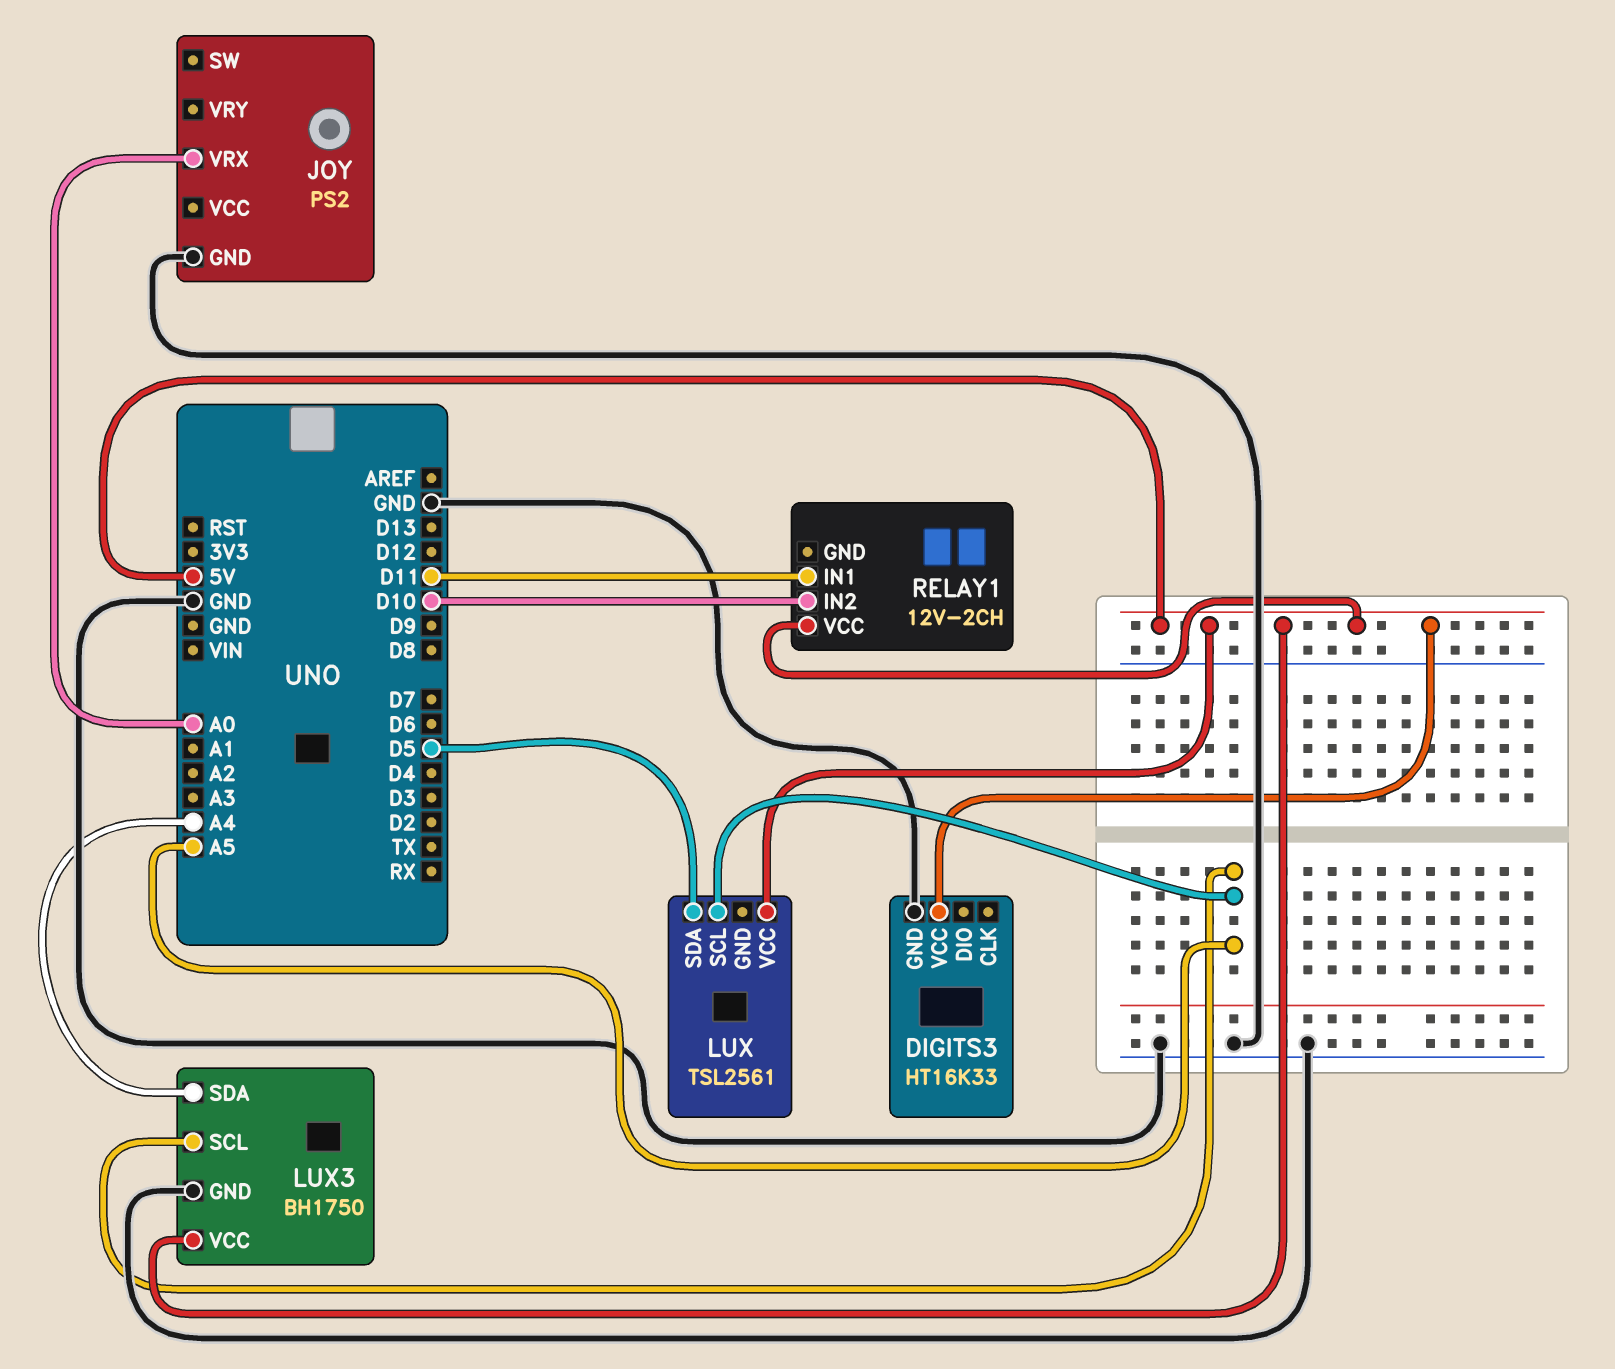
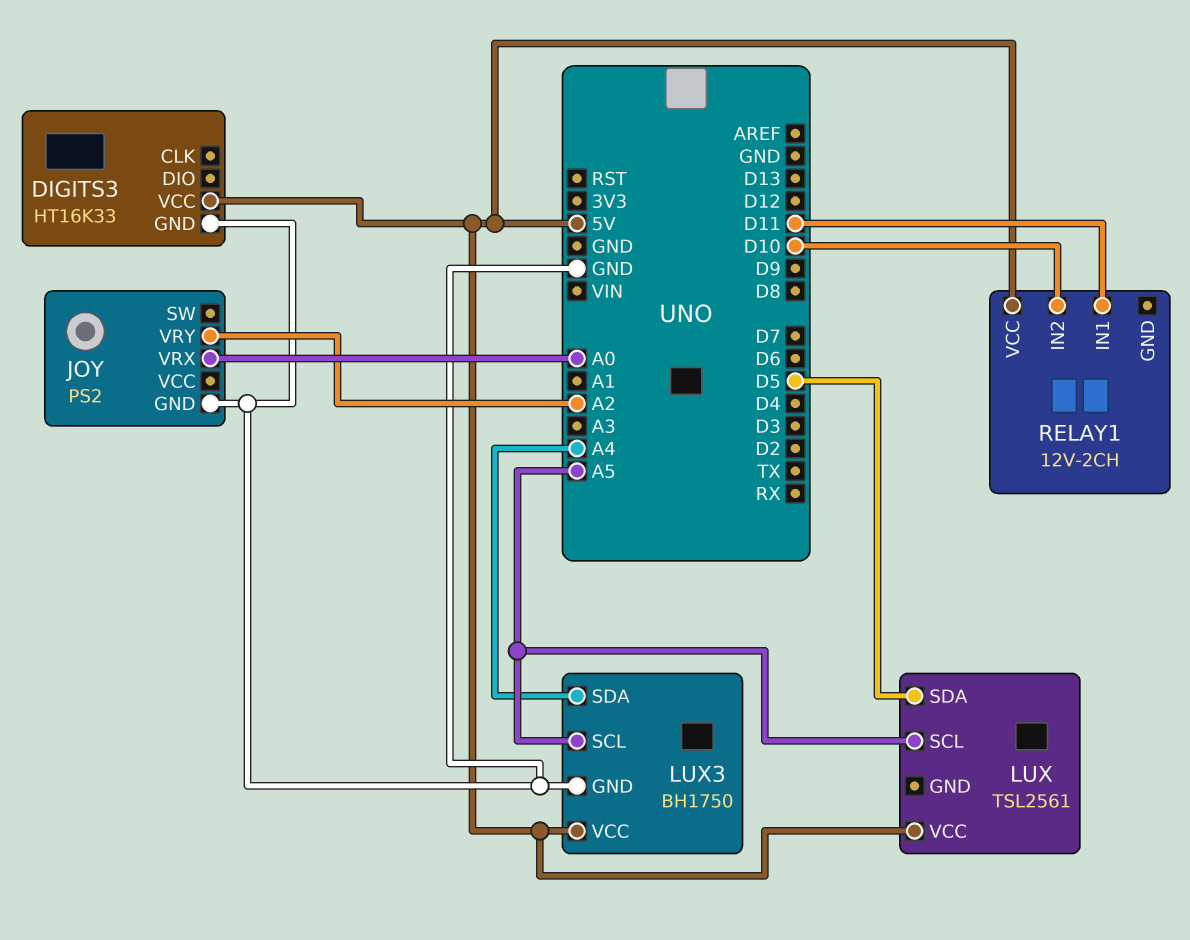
JOY pin VRY: none -> A2

